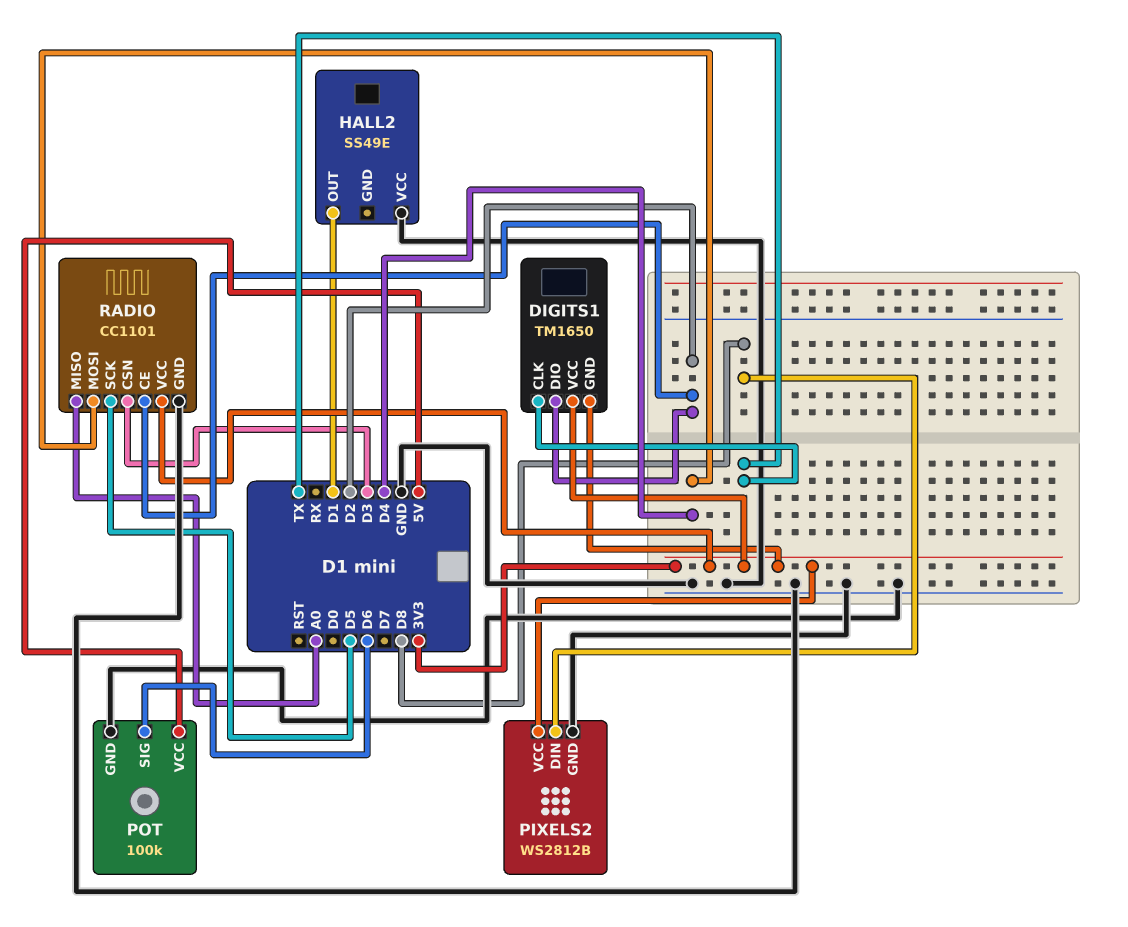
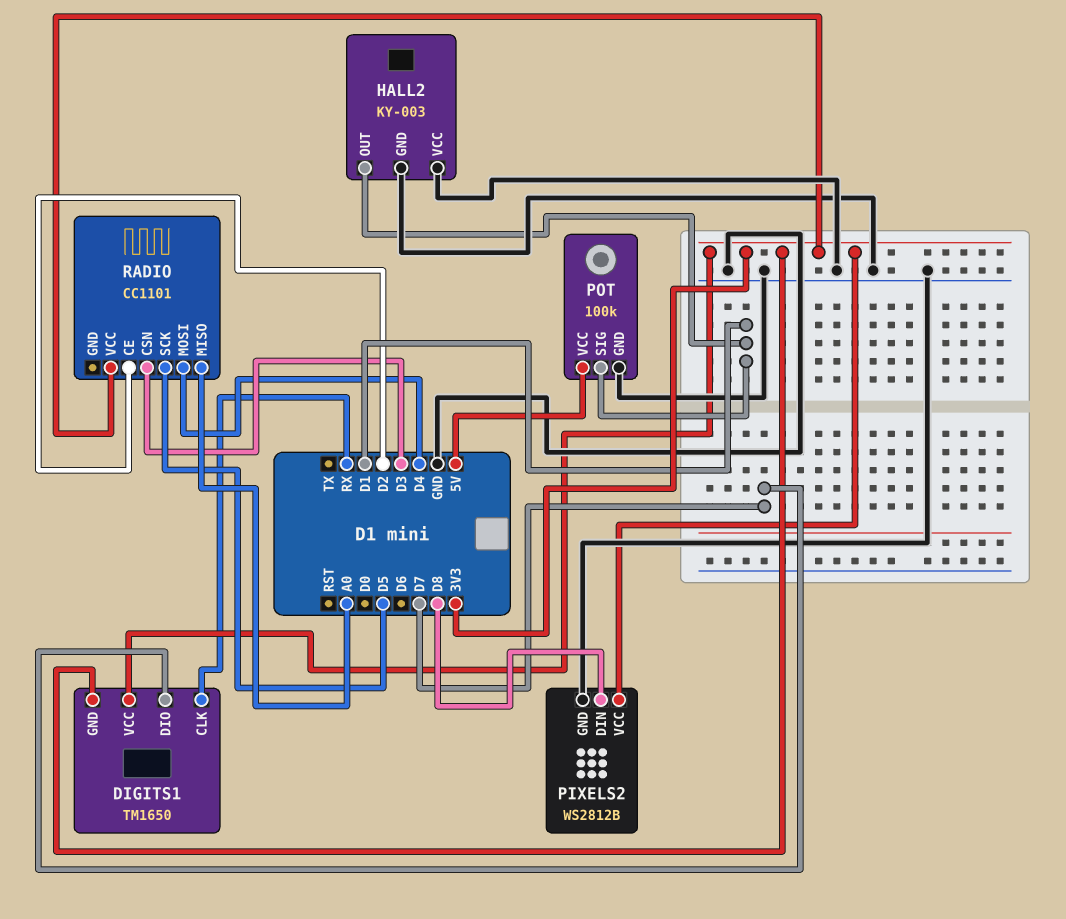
DIGITS1 pin CLK: TX -> RX
DIGITS1 pin DIO: D2 -> D7
HALL2: SS49E -> KY-003
HALL2 pin GND: none -> GND
POT pin SIG: D6 -> D1
RADIO pin GND: GND -> none

